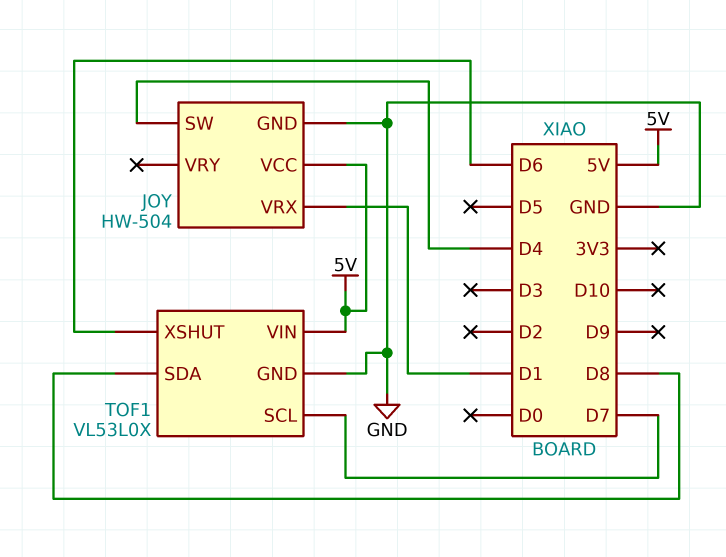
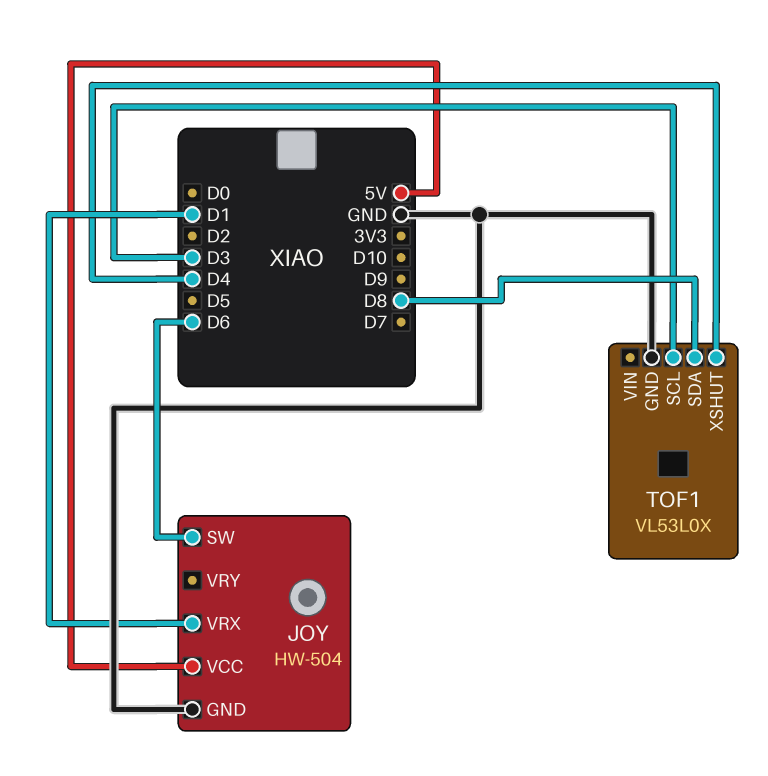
JOY pin SW: D4 -> D6
TOF1 pin SCL: D7 -> D3
TOF1 pin VIN: 5V -> none
TOF1 pin XSHUT: D6 -> D4

